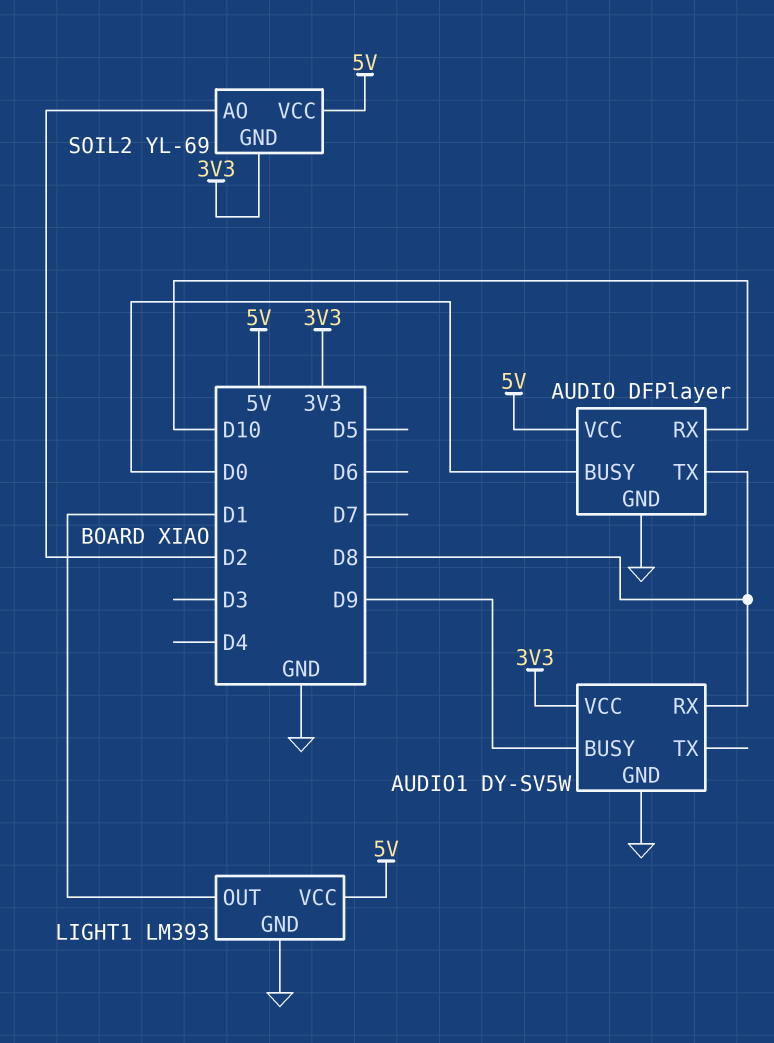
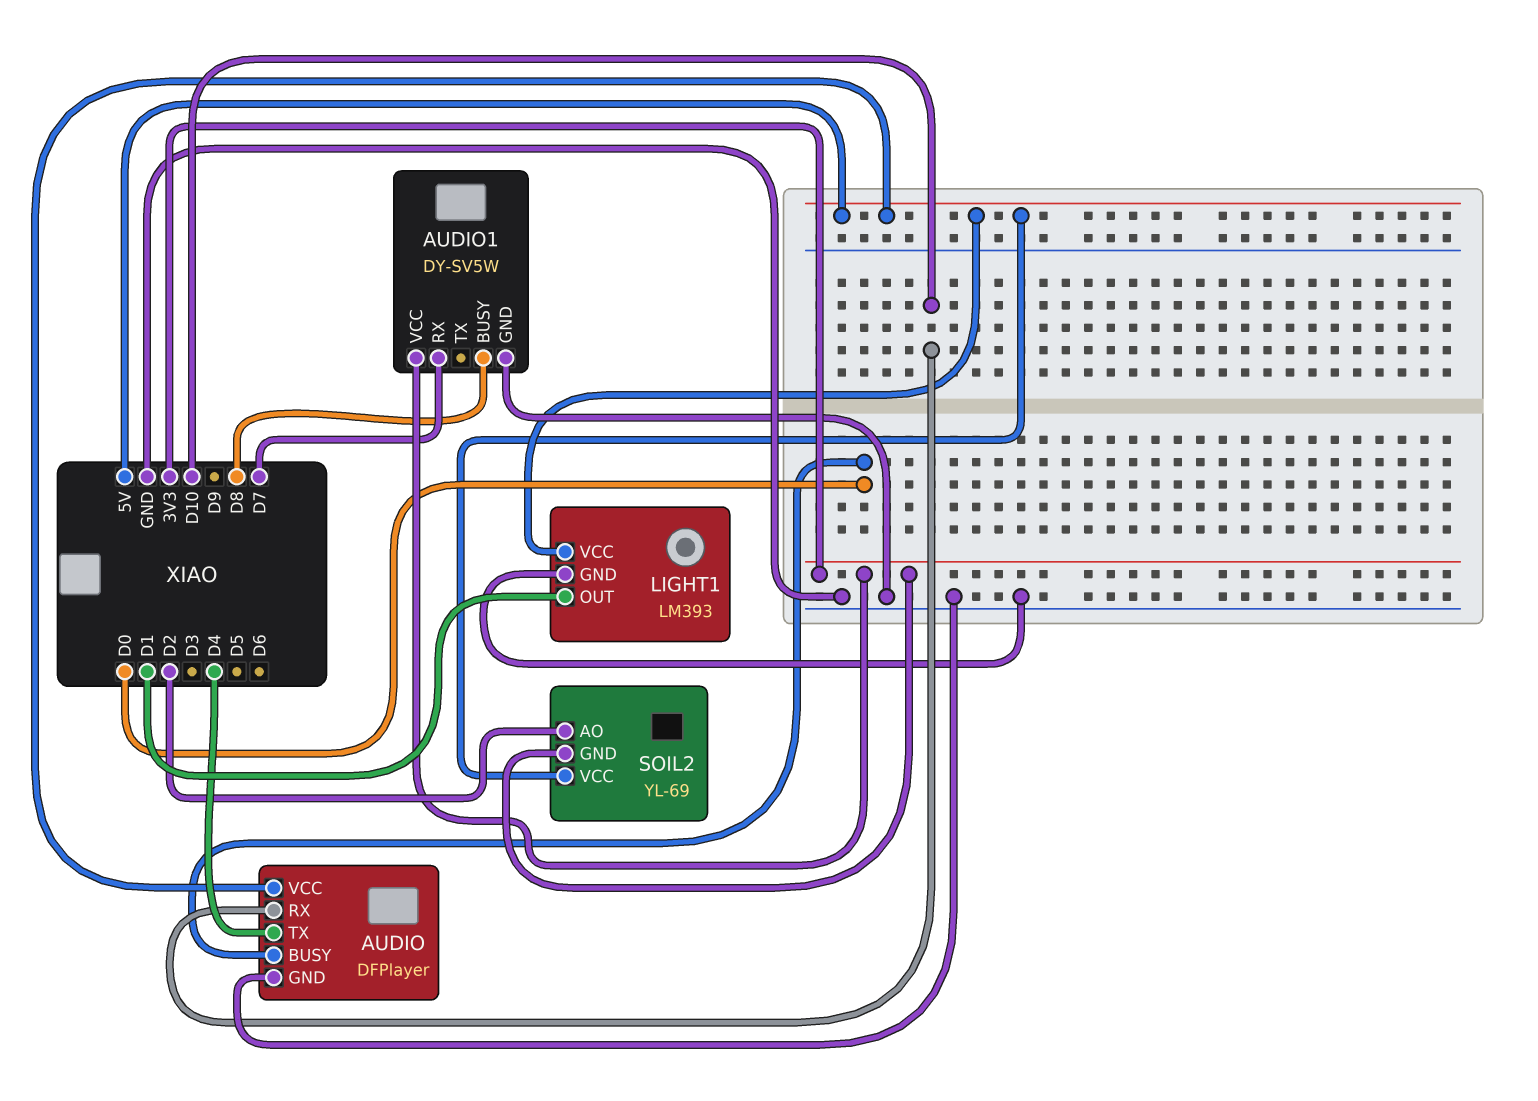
AUDIO pin TX: D8 -> D4
AUDIO1 pin BUSY: D9 -> D8
AUDIO1 pin RX: D8 -> D7

